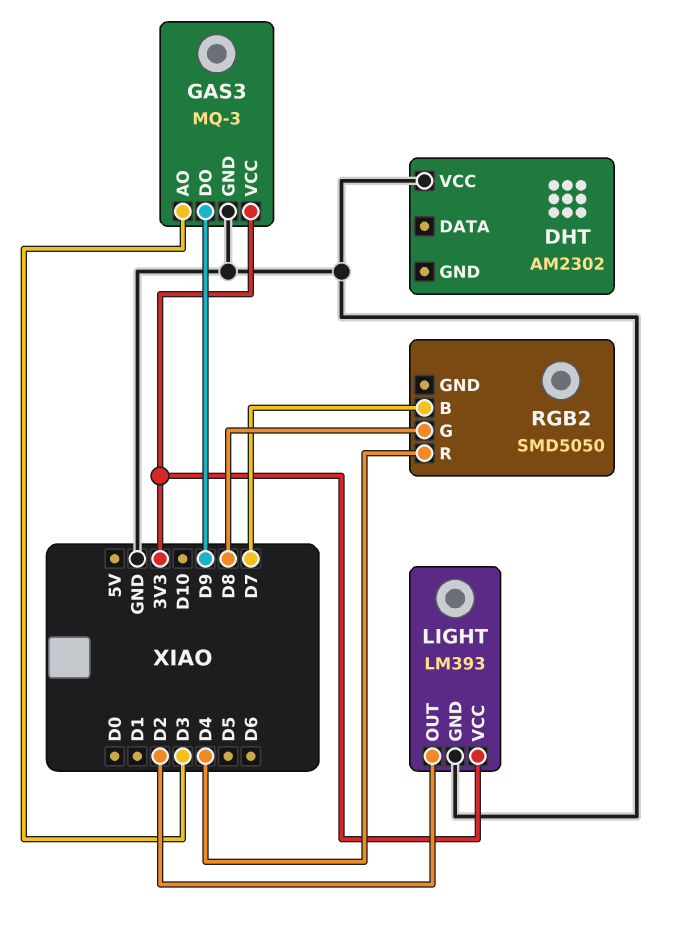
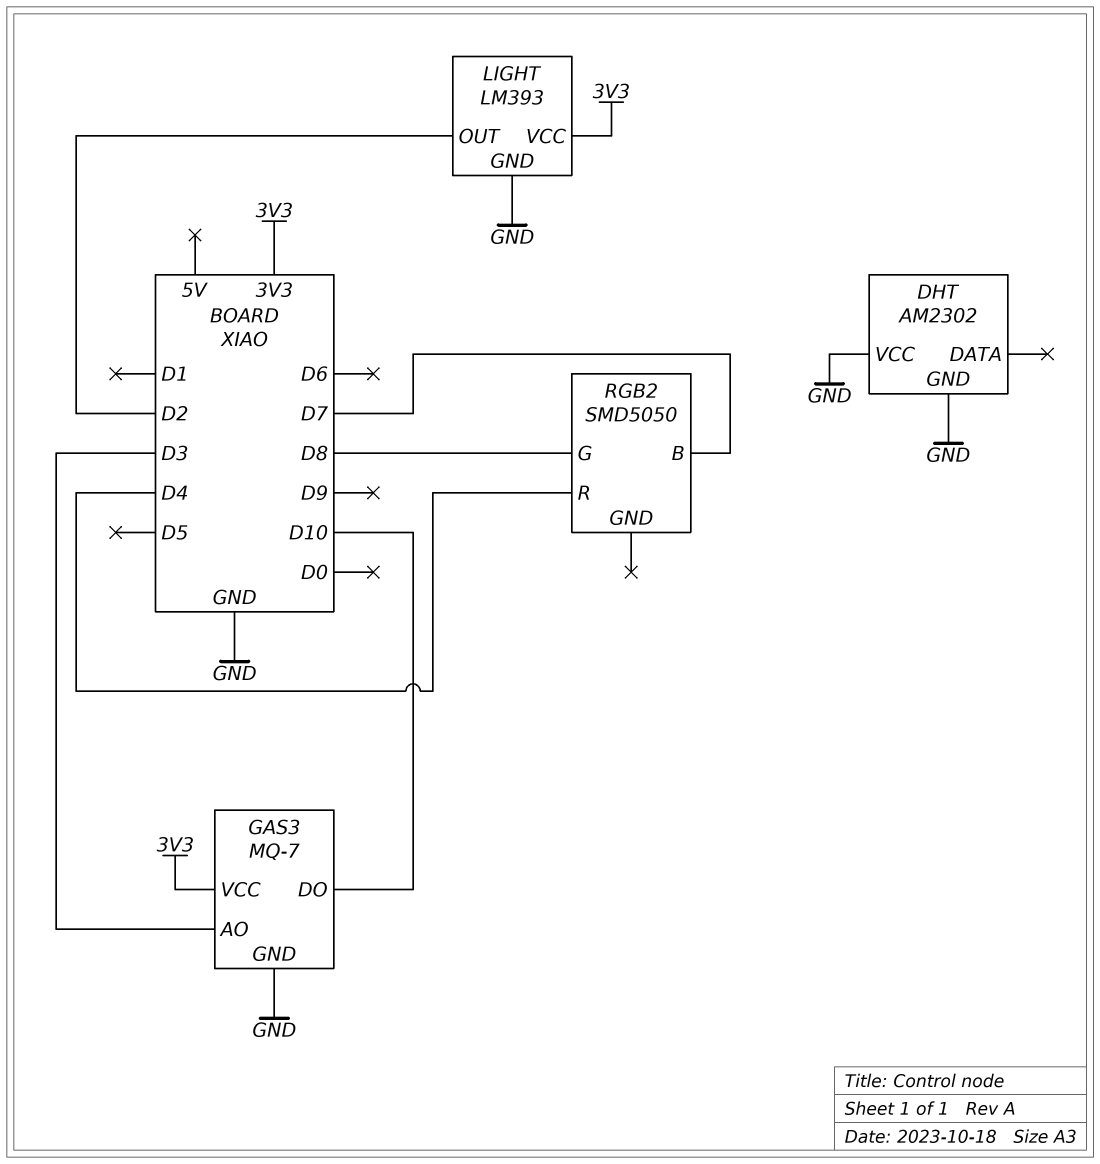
DHT pin GND: none -> GND
GAS3: MQ-3 -> MQ-7
GAS3 pin DO: D9 -> D10

